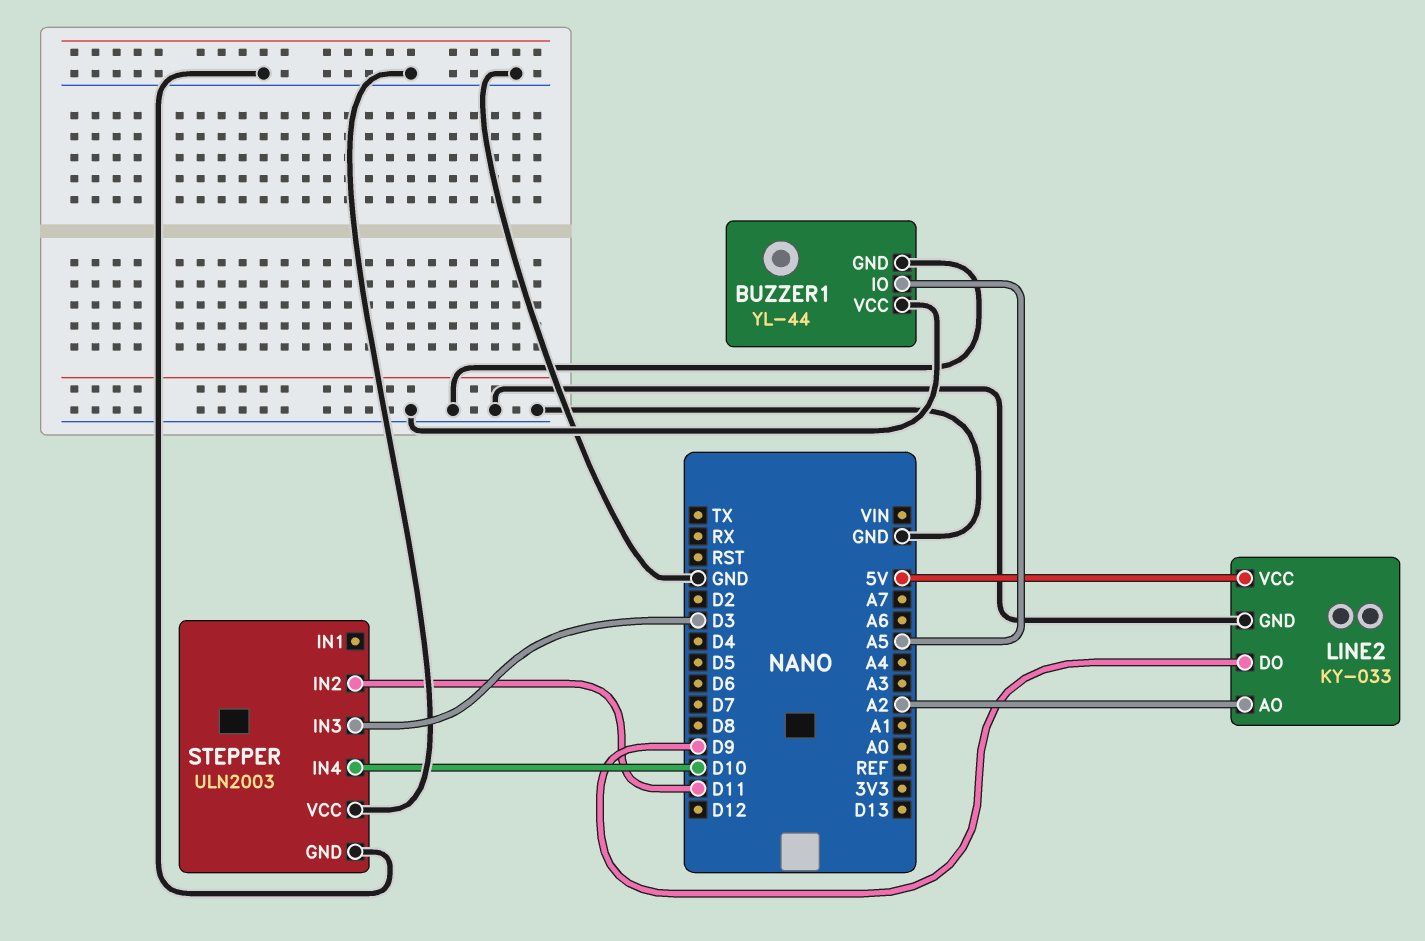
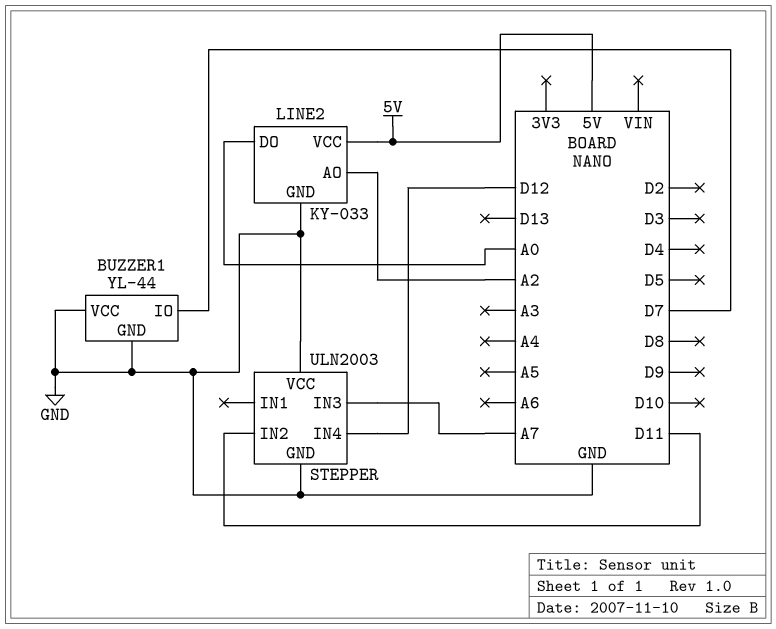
BUZZER1 pin IO: A5 -> D7
LINE2 pin DO: D9 -> A0
STEPPER pin IN3: D3 -> A7
STEPPER pin IN4: D10 -> D12

